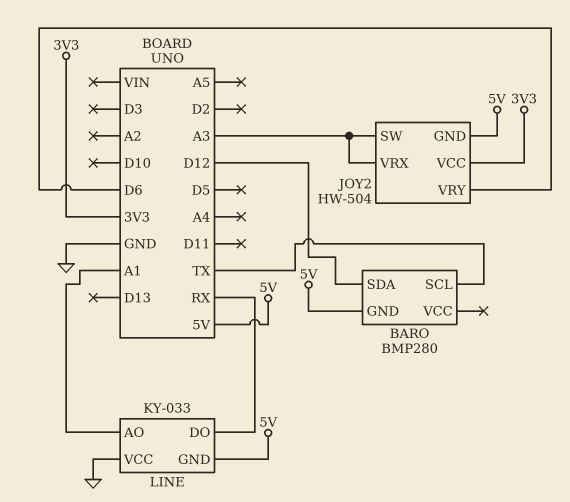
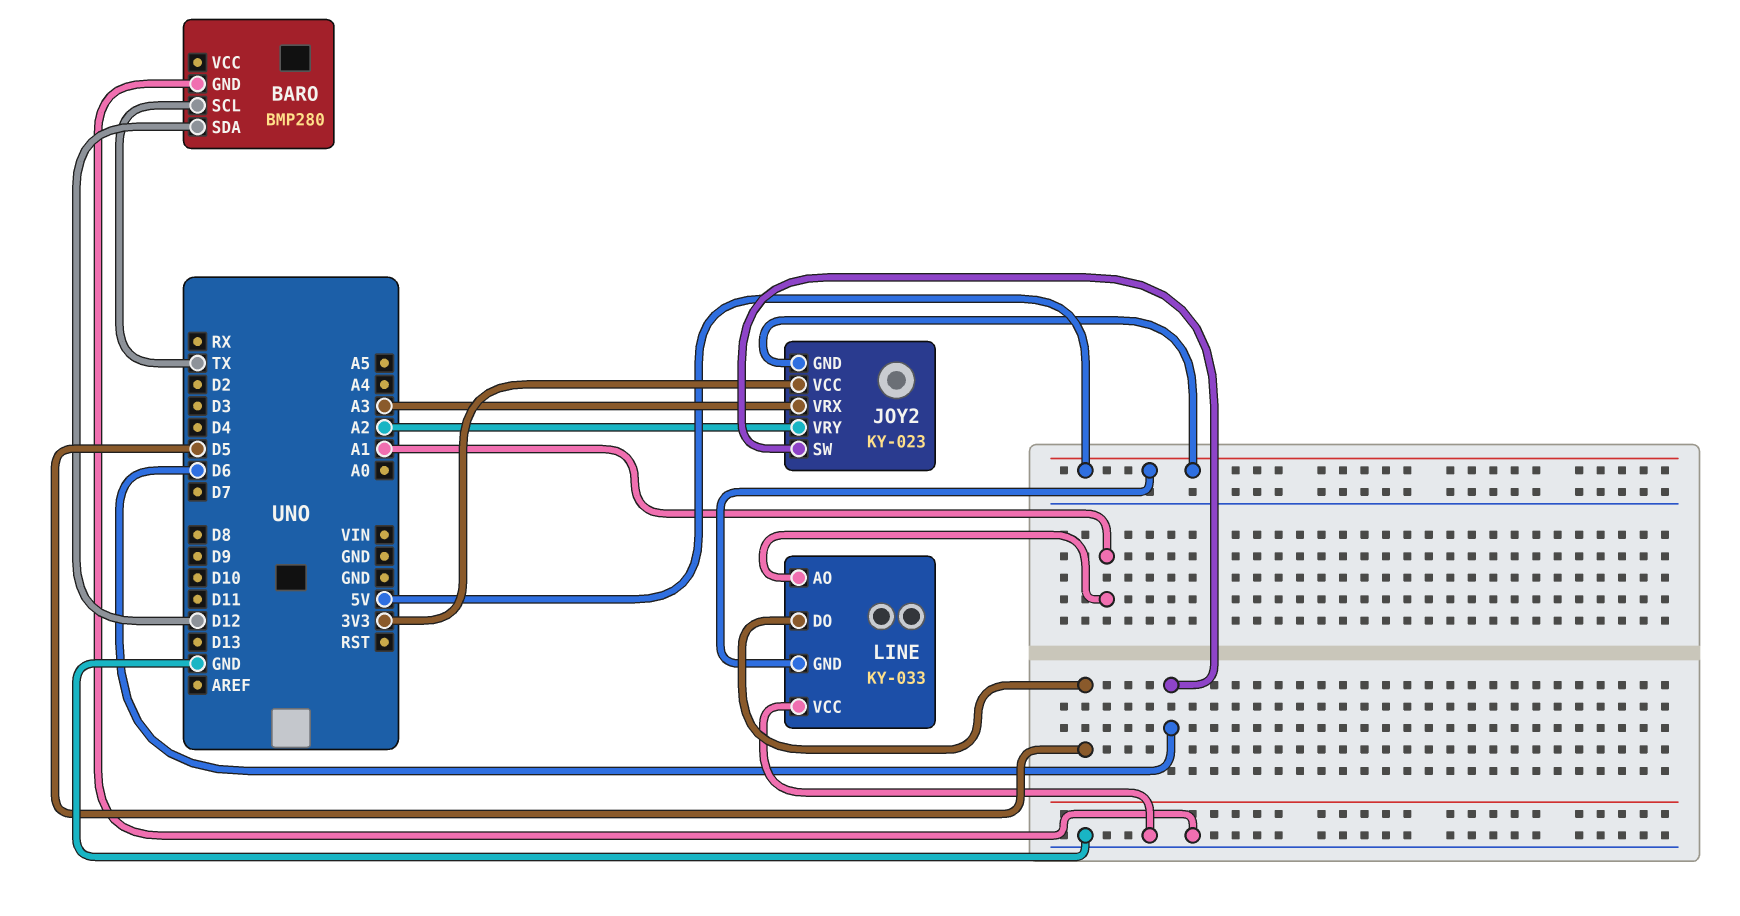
BARO pin GND: 5V -> GND
JOY2: HW-504 -> KY-023
JOY2 pin SW: A3 -> D6
JOY2 pin VRY: D6 -> A2
LINE pin DO: RX -> D5

